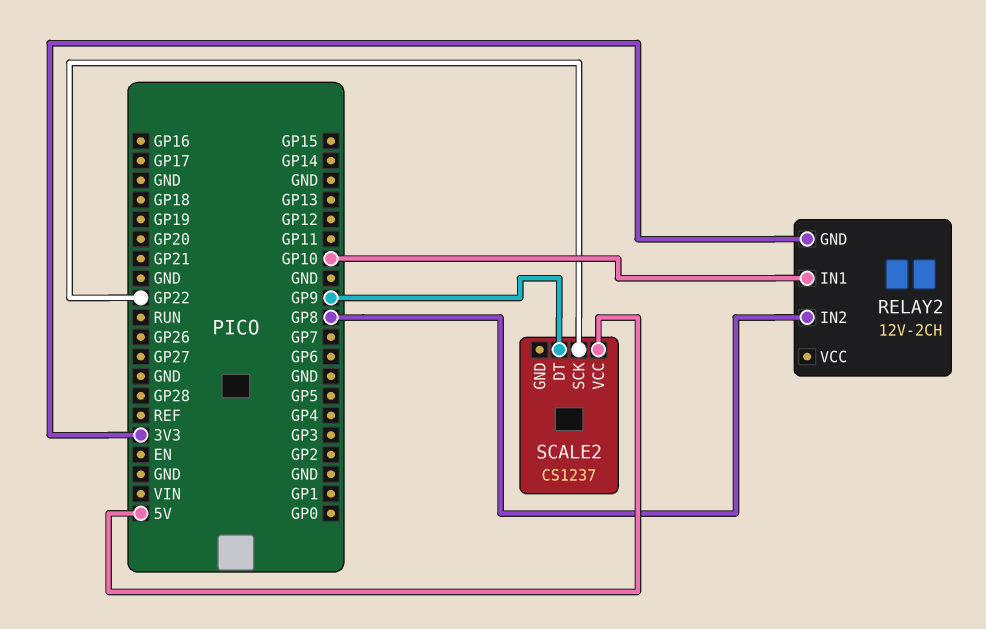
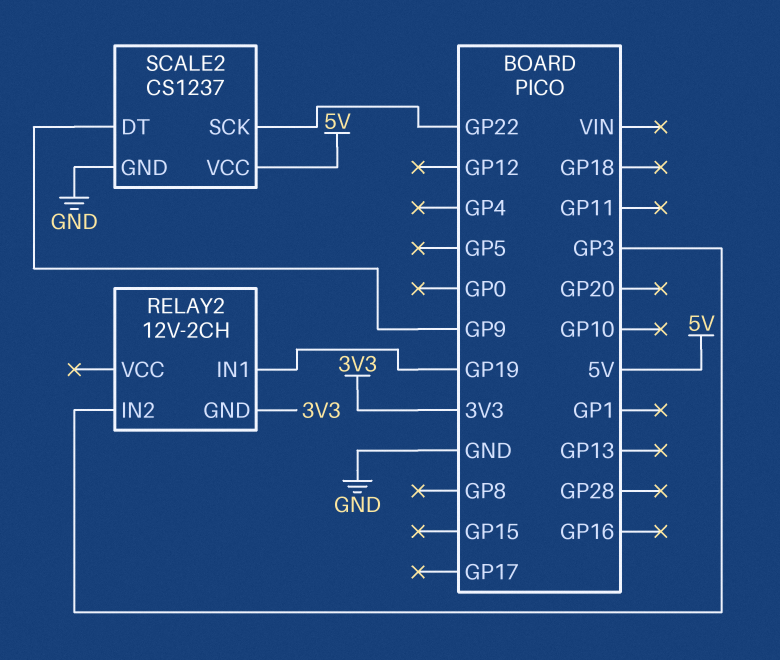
RELAY2 pin IN1: GP10 -> GP19
RELAY2 pin IN2: GP8 -> GP3
SCALE2 pin GND: none -> GND

